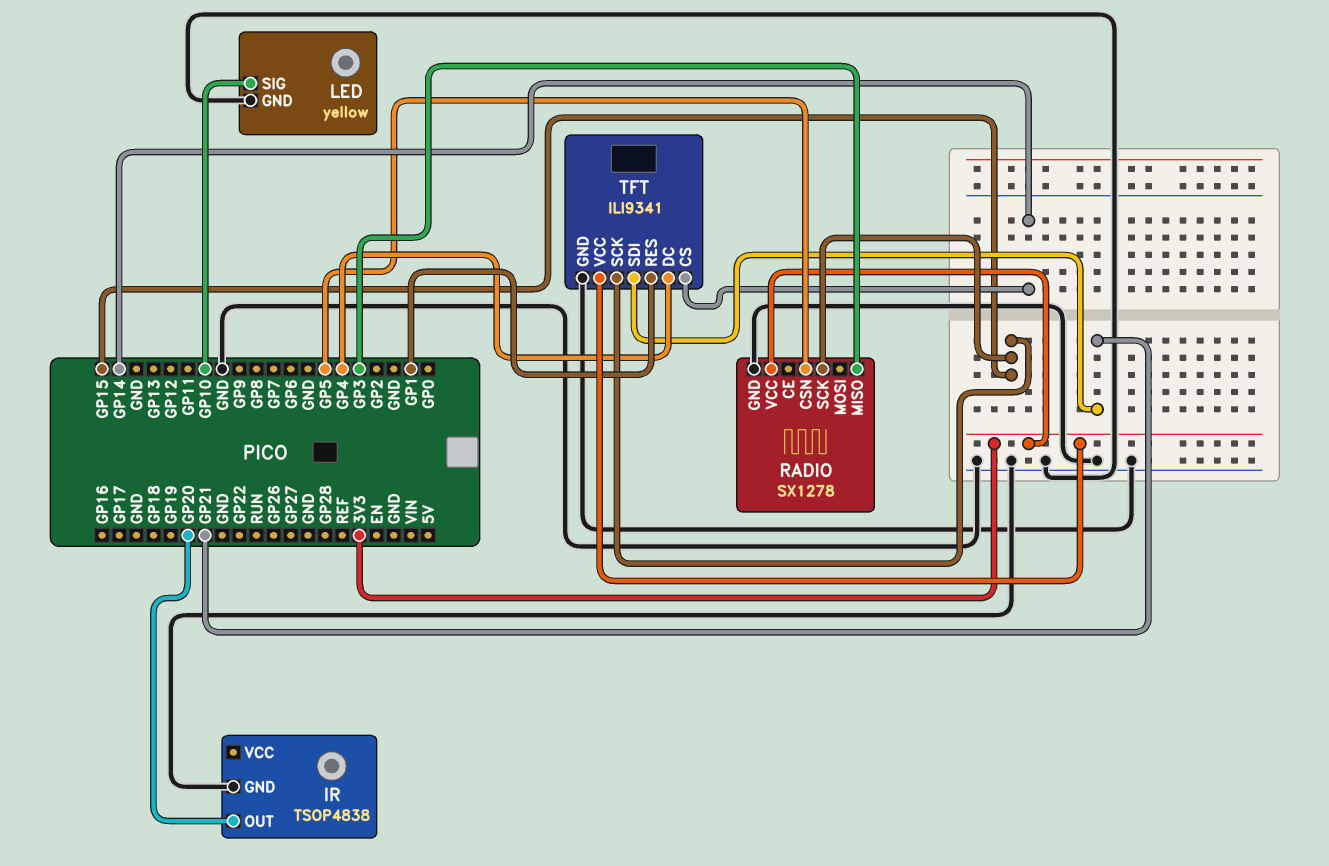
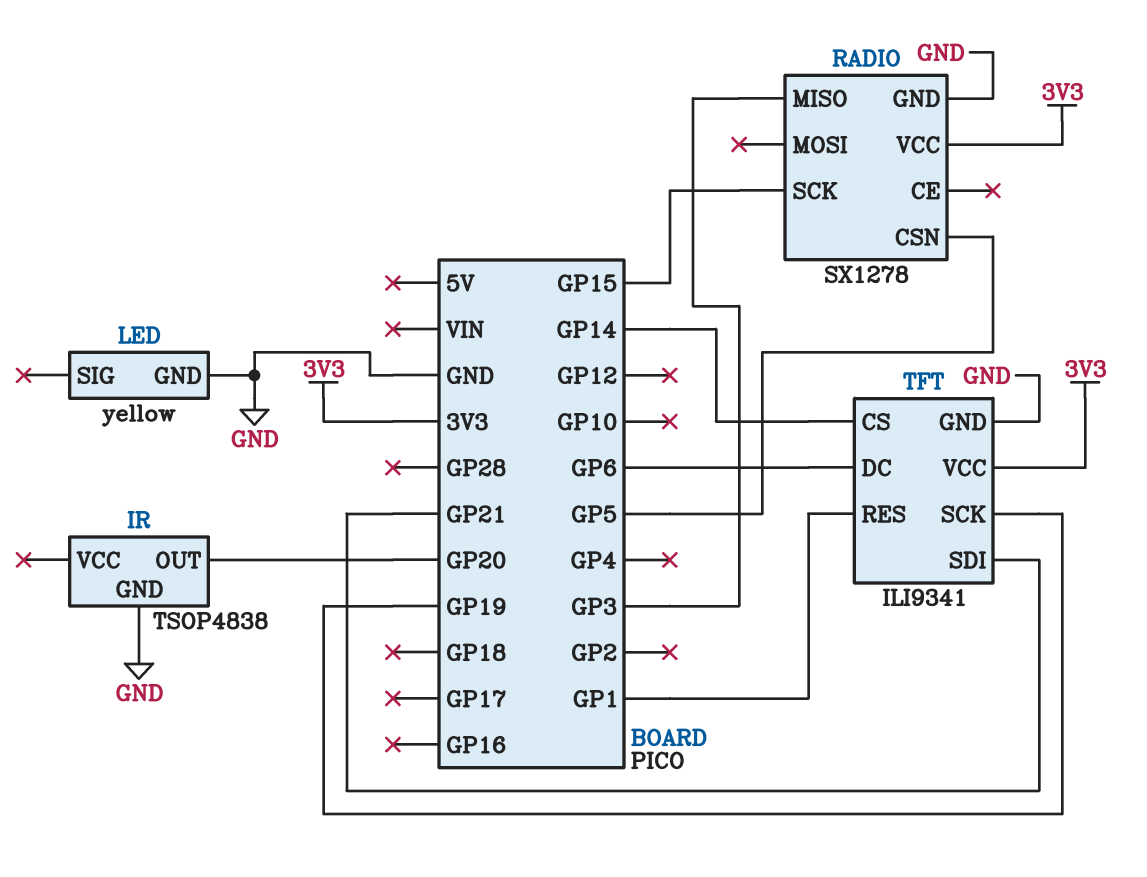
LED pin SIG: GP10 -> none
TFT pin DC: GP4 -> GP6
TFT pin SCK: GP15 -> GP19

